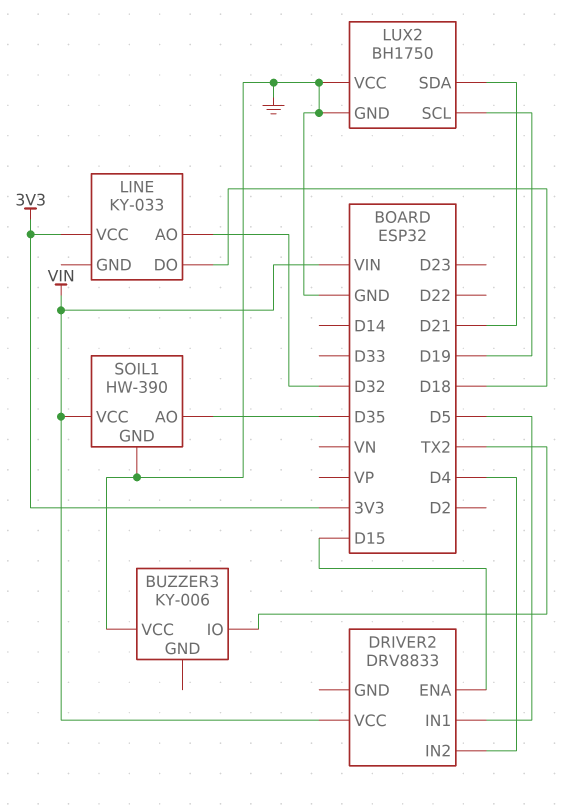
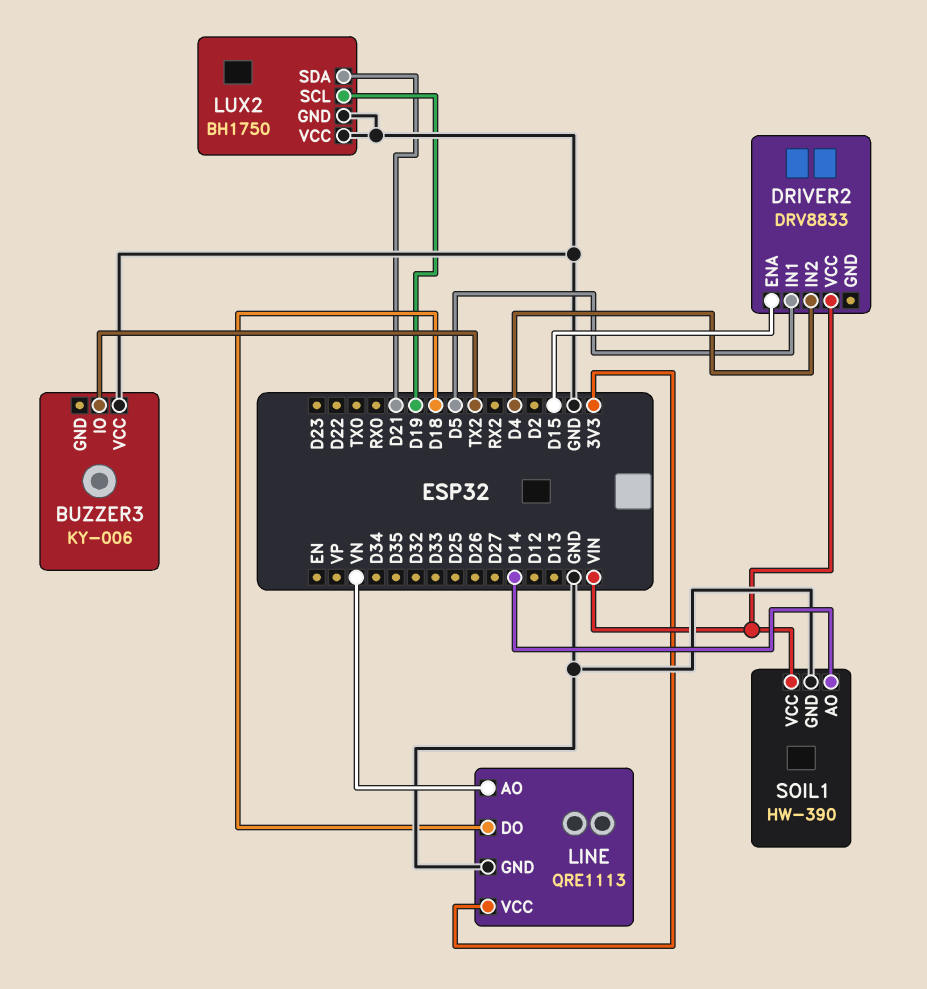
LINE: KY-033 -> QRE1113
LINE pin AO: D32 -> VN
LINE pin GND: none -> GND
SOIL1 pin AO: D35 -> D14

